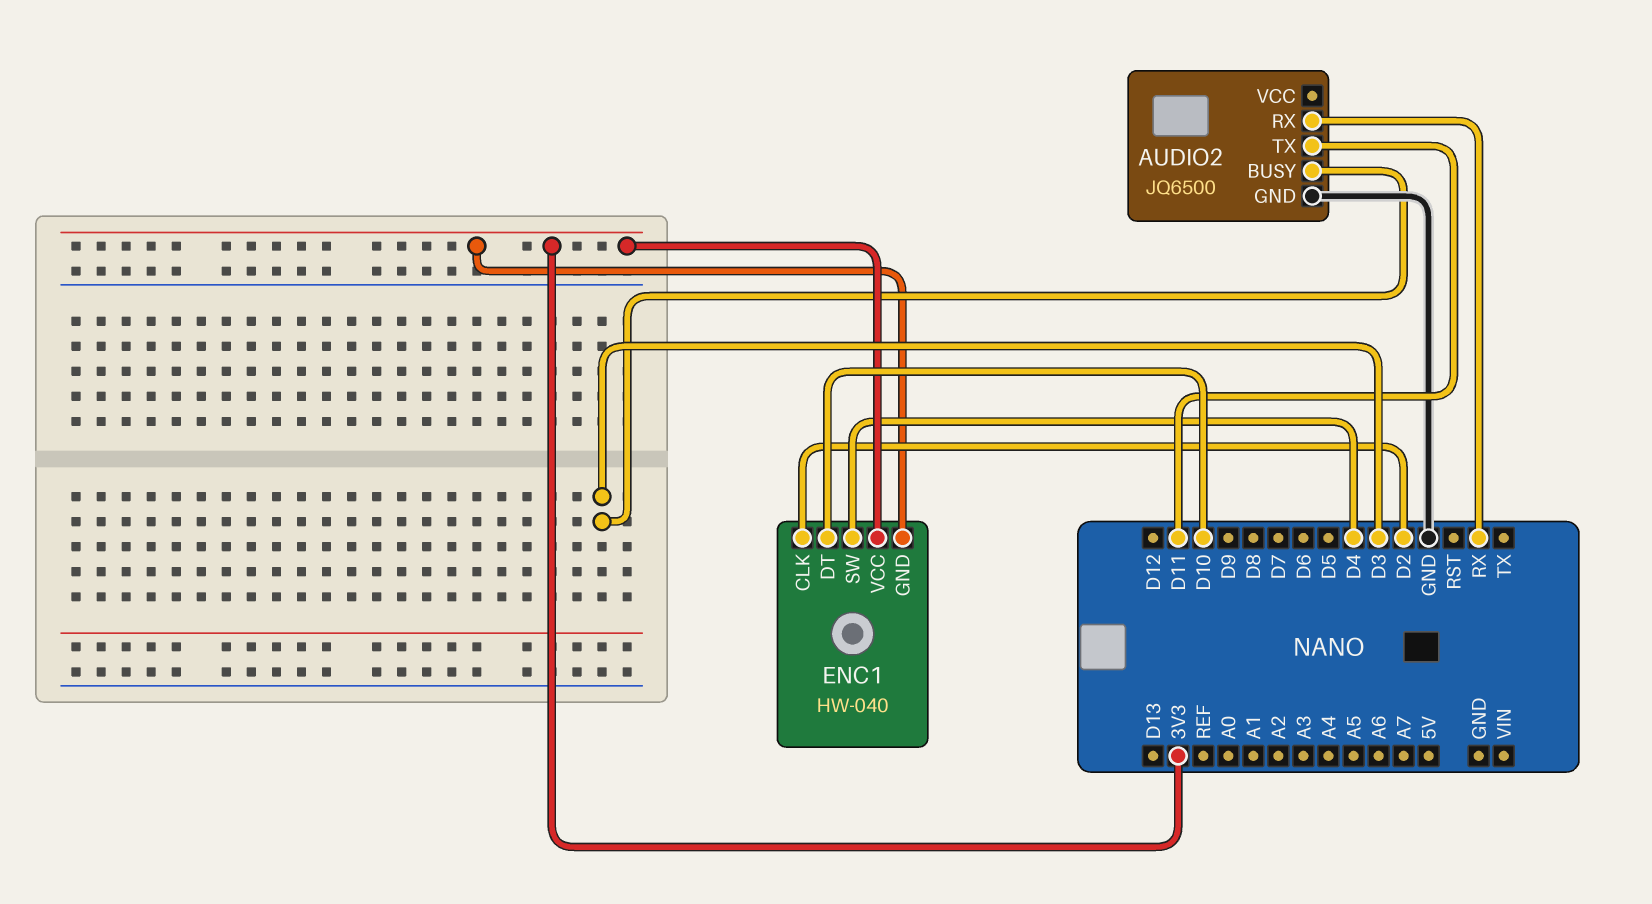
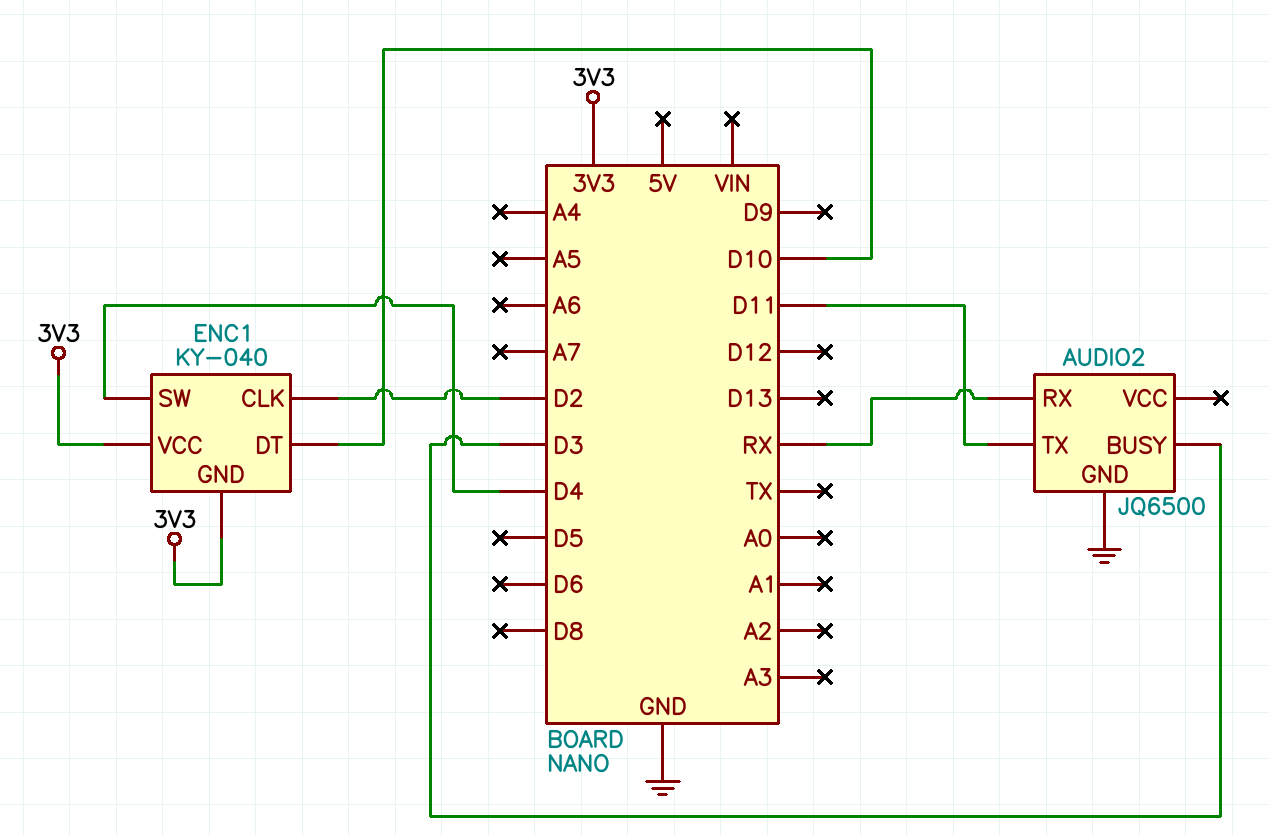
ENC1: HW-040 -> KY-040

